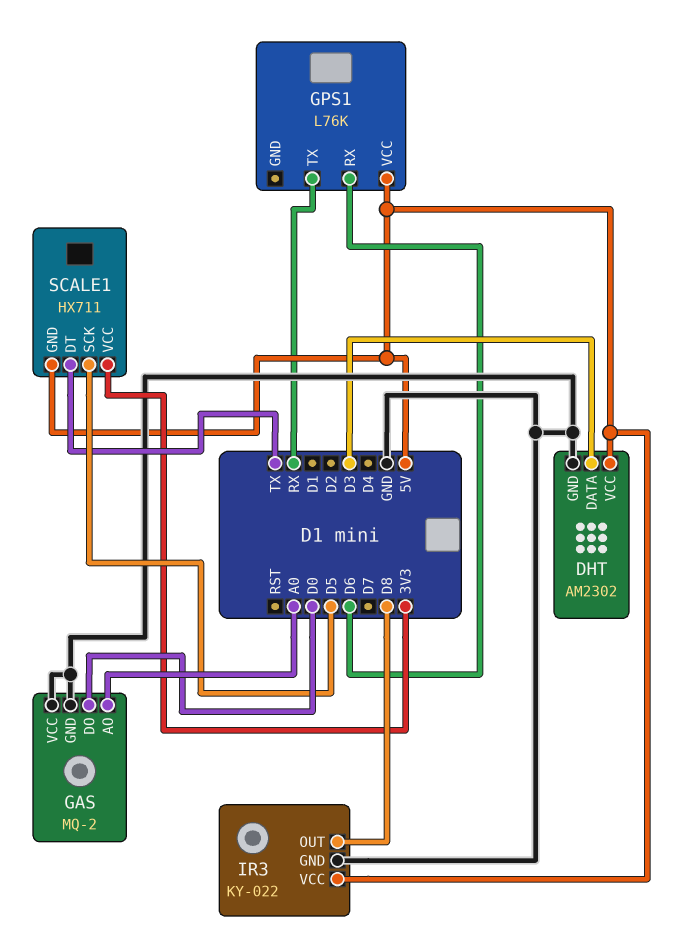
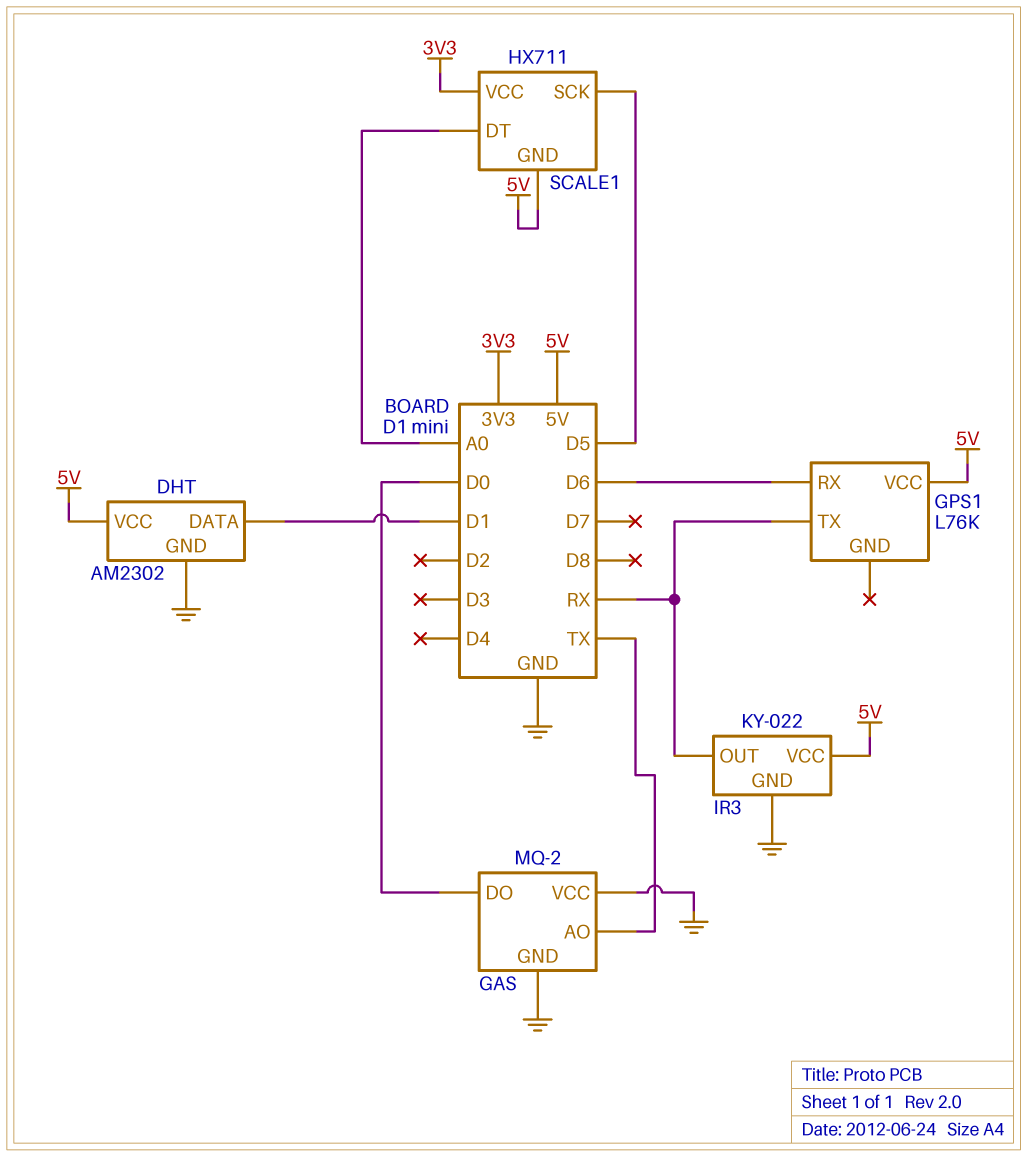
DHT pin DATA: D3 -> D1
GAS pin AO: A0 -> TX
IR3 pin OUT: D8 -> RX
SCALE1 pin DT: TX -> A0

